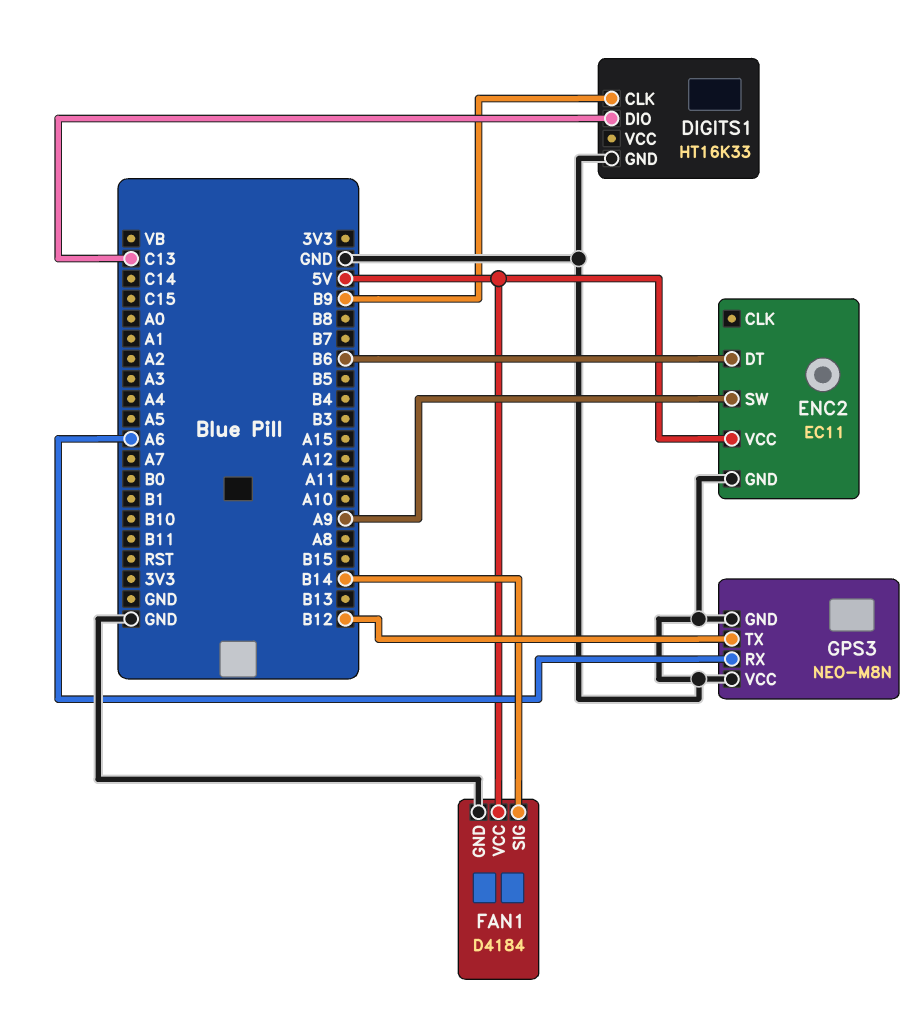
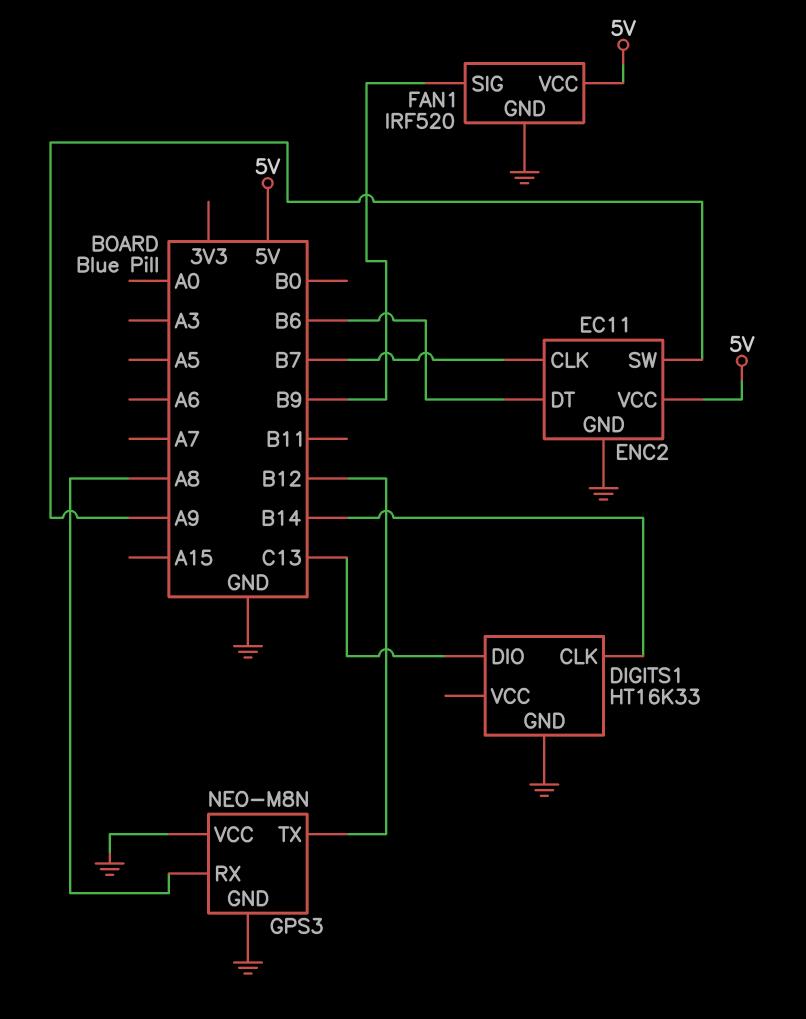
DIGITS1 pin CLK: B9 -> B14
ENC2 pin CLK: none -> B7
FAN1: D4184 -> IRF520
FAN1 pin SIG: B14 -> B9
GPS3 pin RX: A6 -> A8

